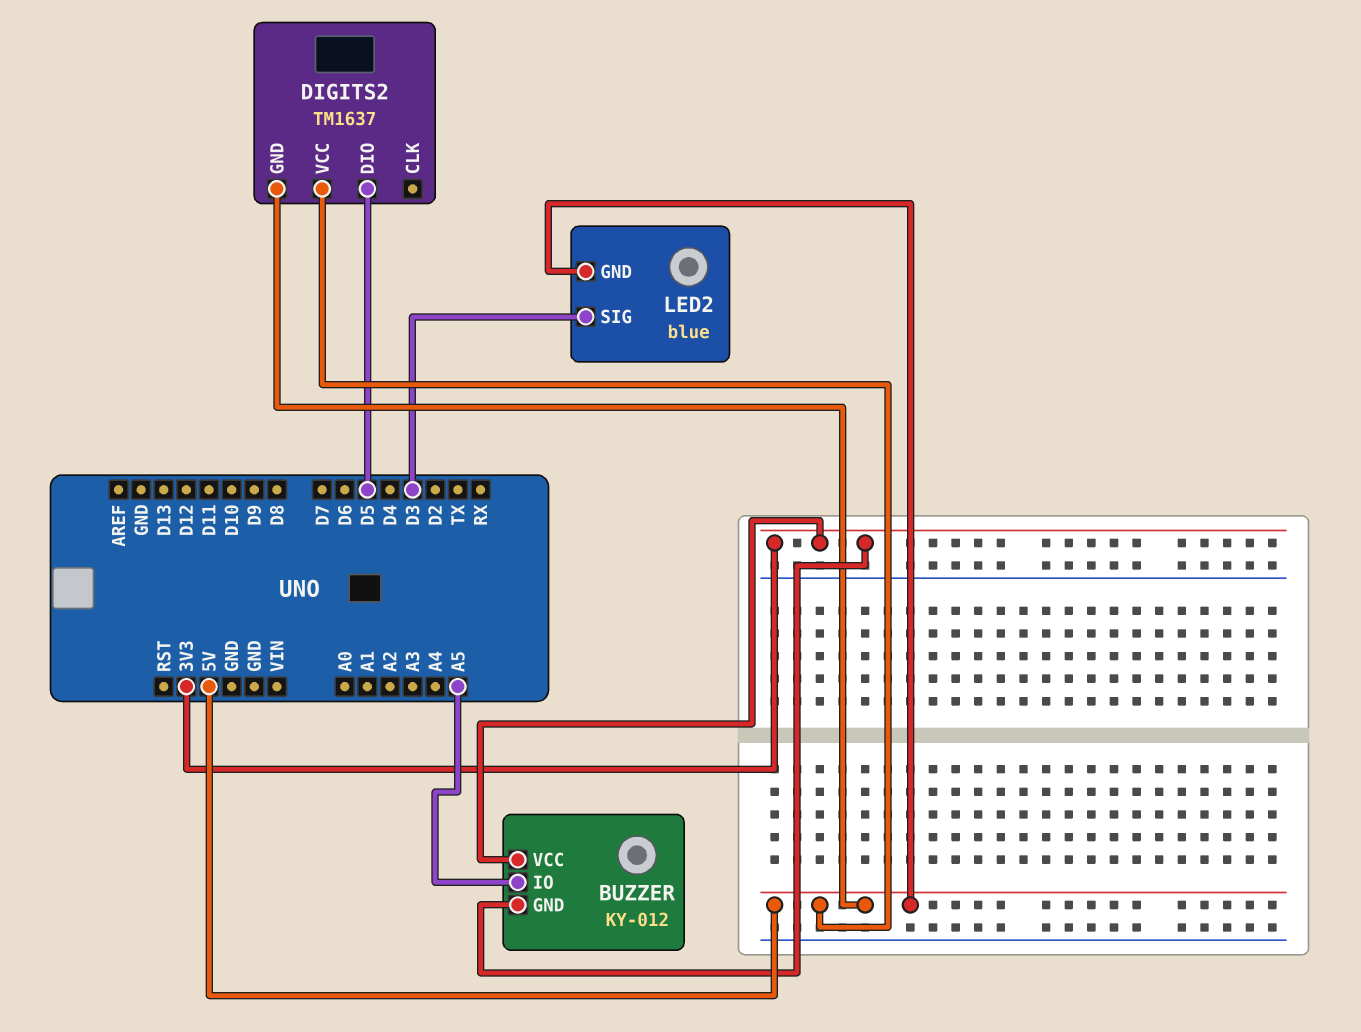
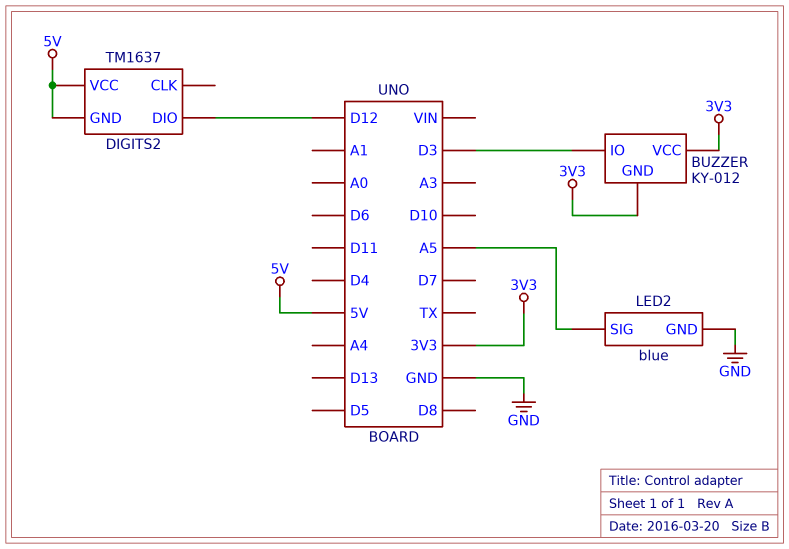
BUZZER pin IO: A5 -> D3
DIGITS2 pin DIO: D5 -> D12
LED2 pin GND: 5V -> GND
LED2 pin SIG: D3 -> A5

